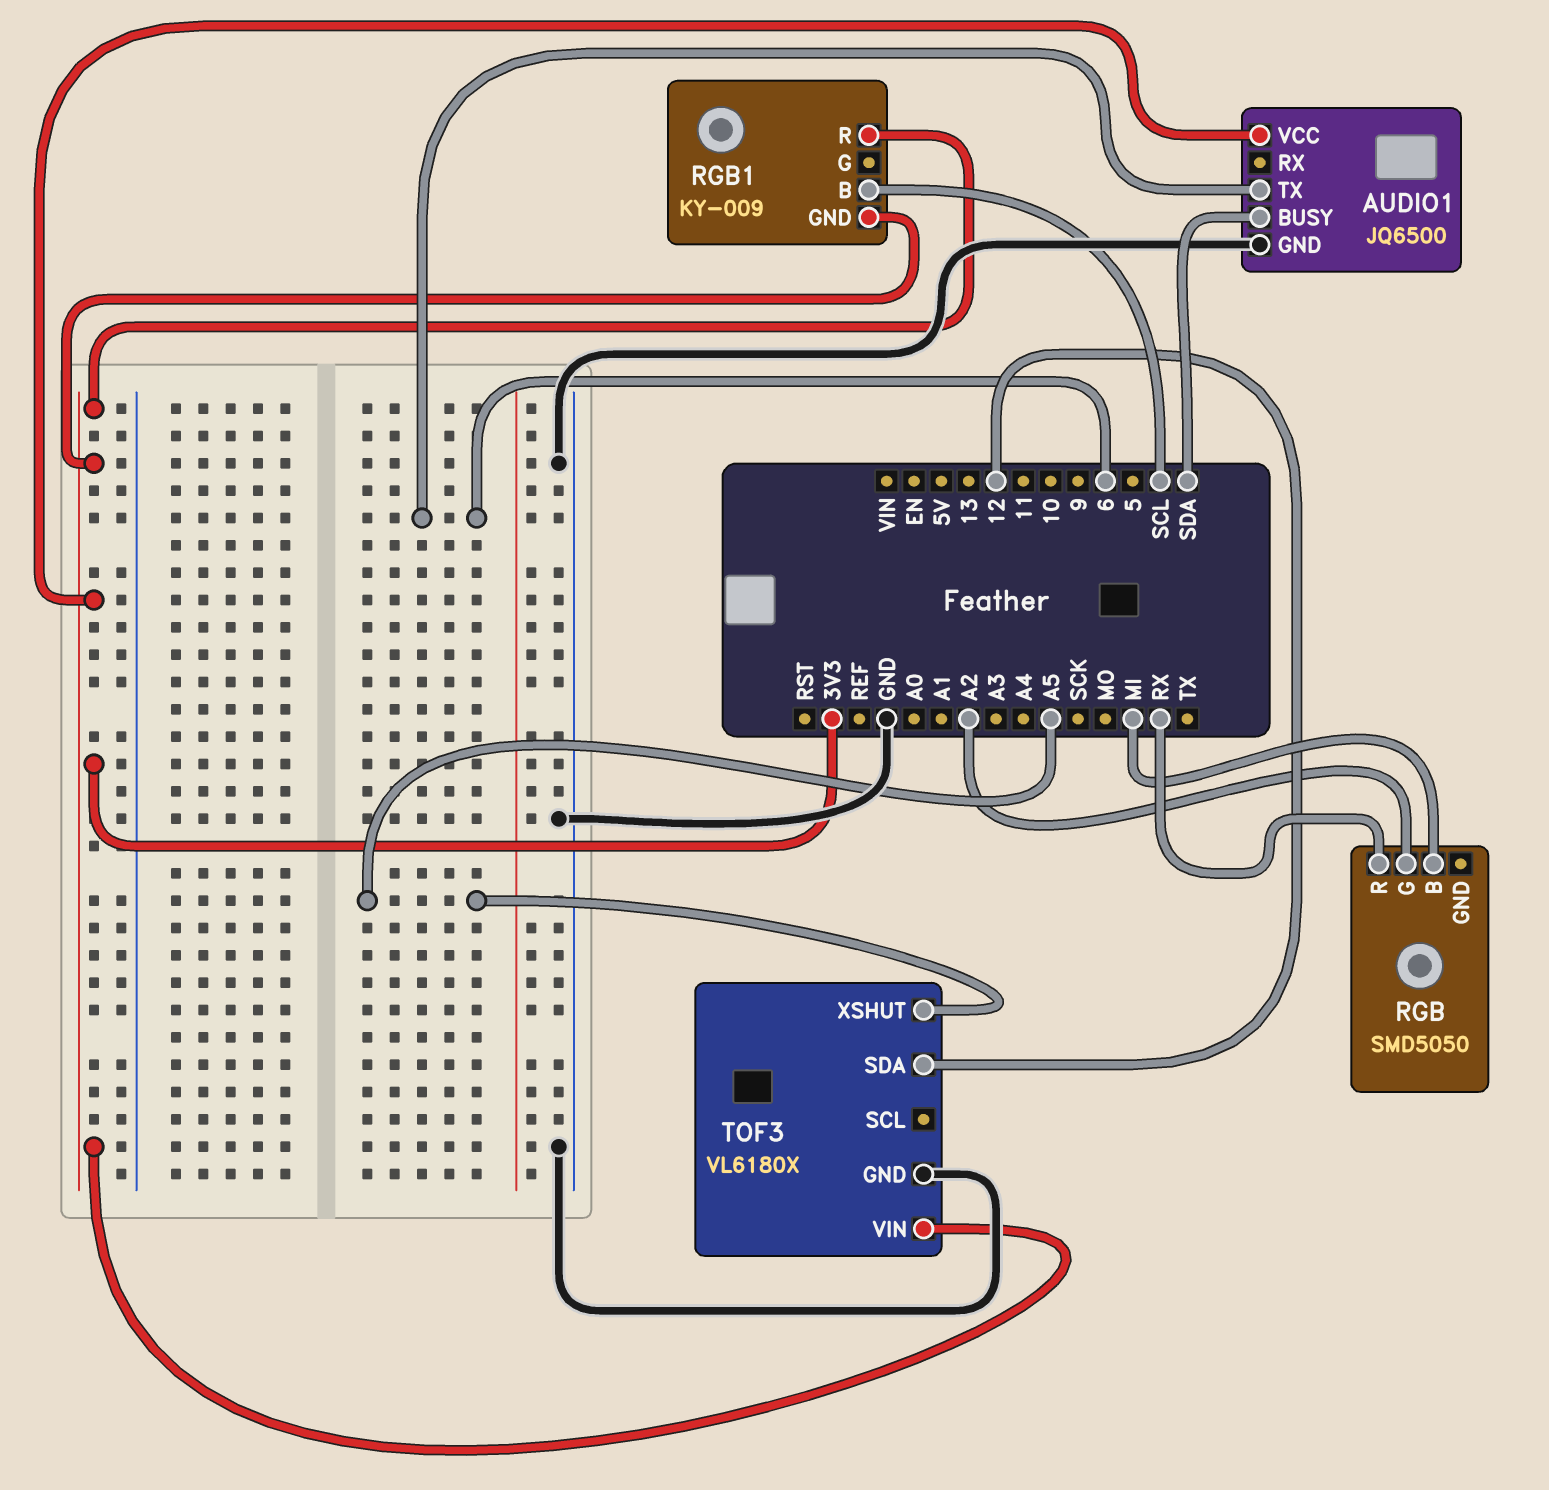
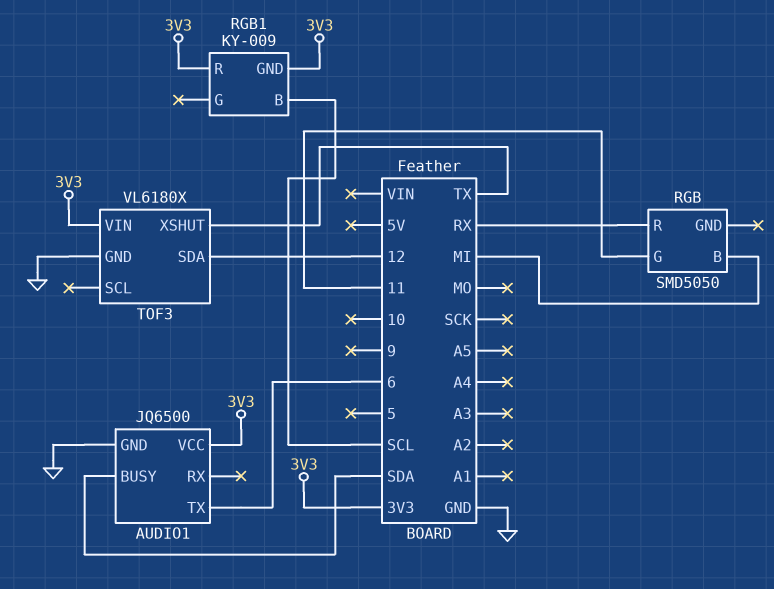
RGB pin G: A2 -> 11
TOF3 pin XSHUT: A5 -> TX

